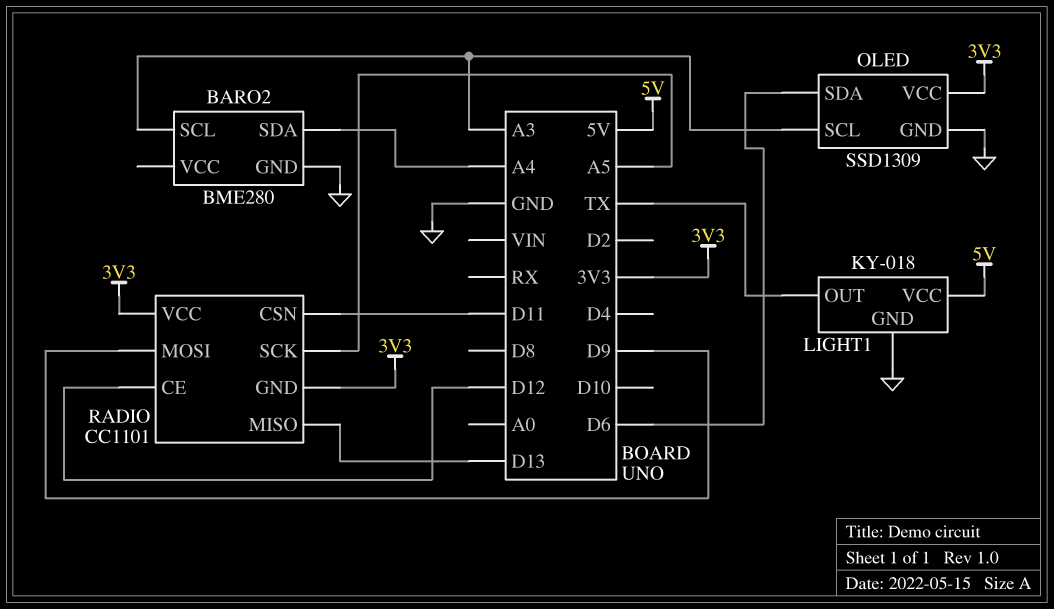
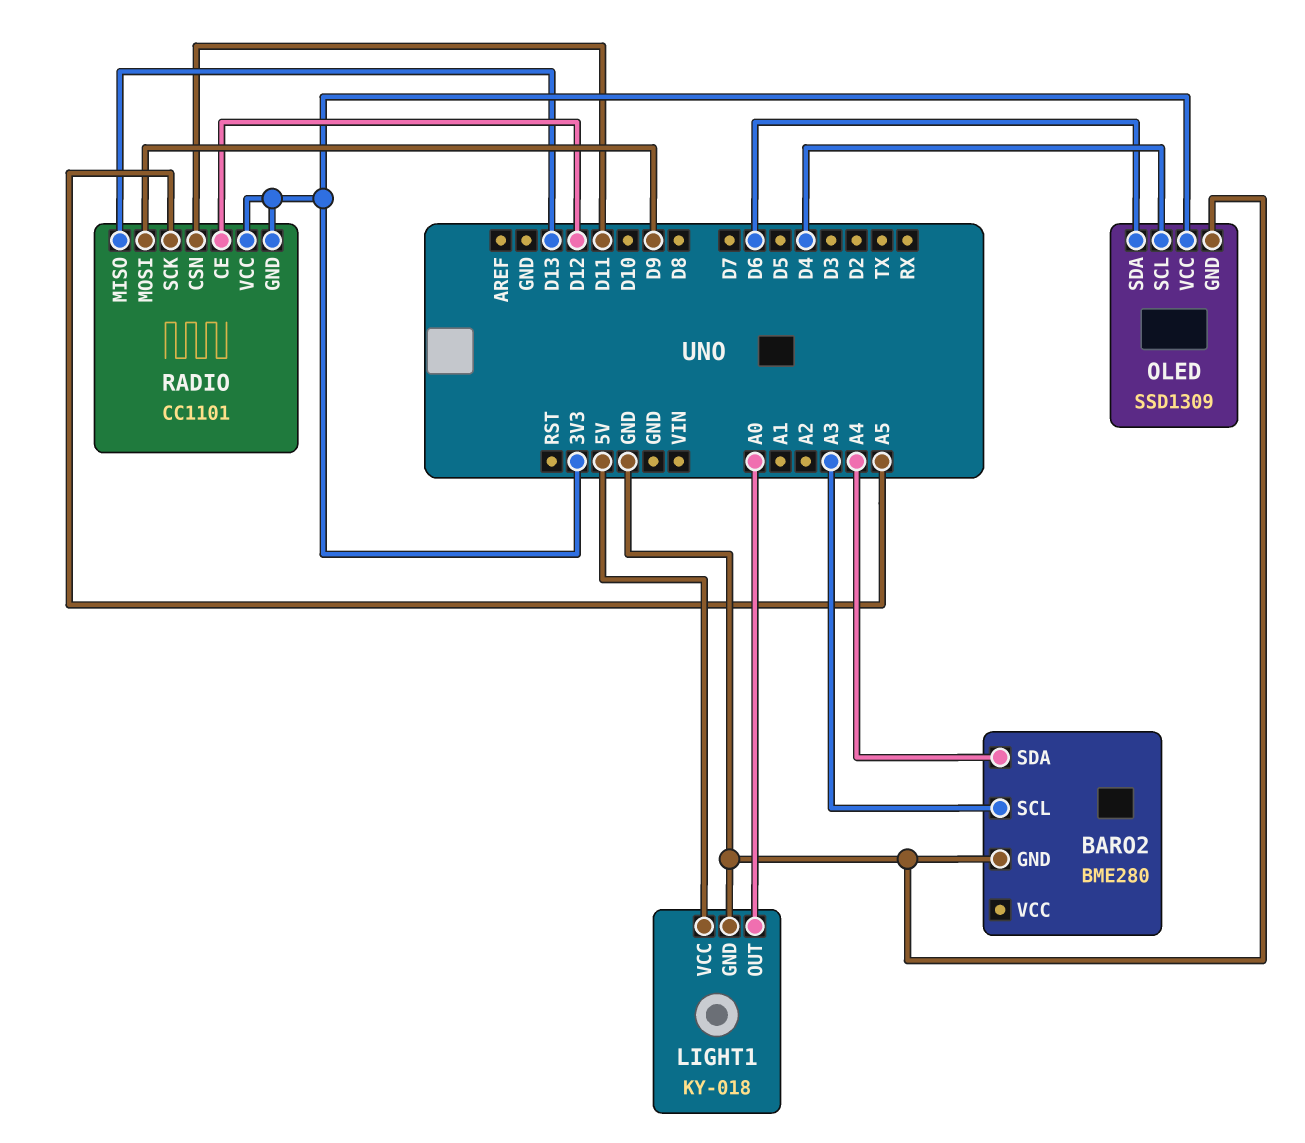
LIGHT1 pin OUT: TX -> A0
OLED pin SCL: A3 -> D4

